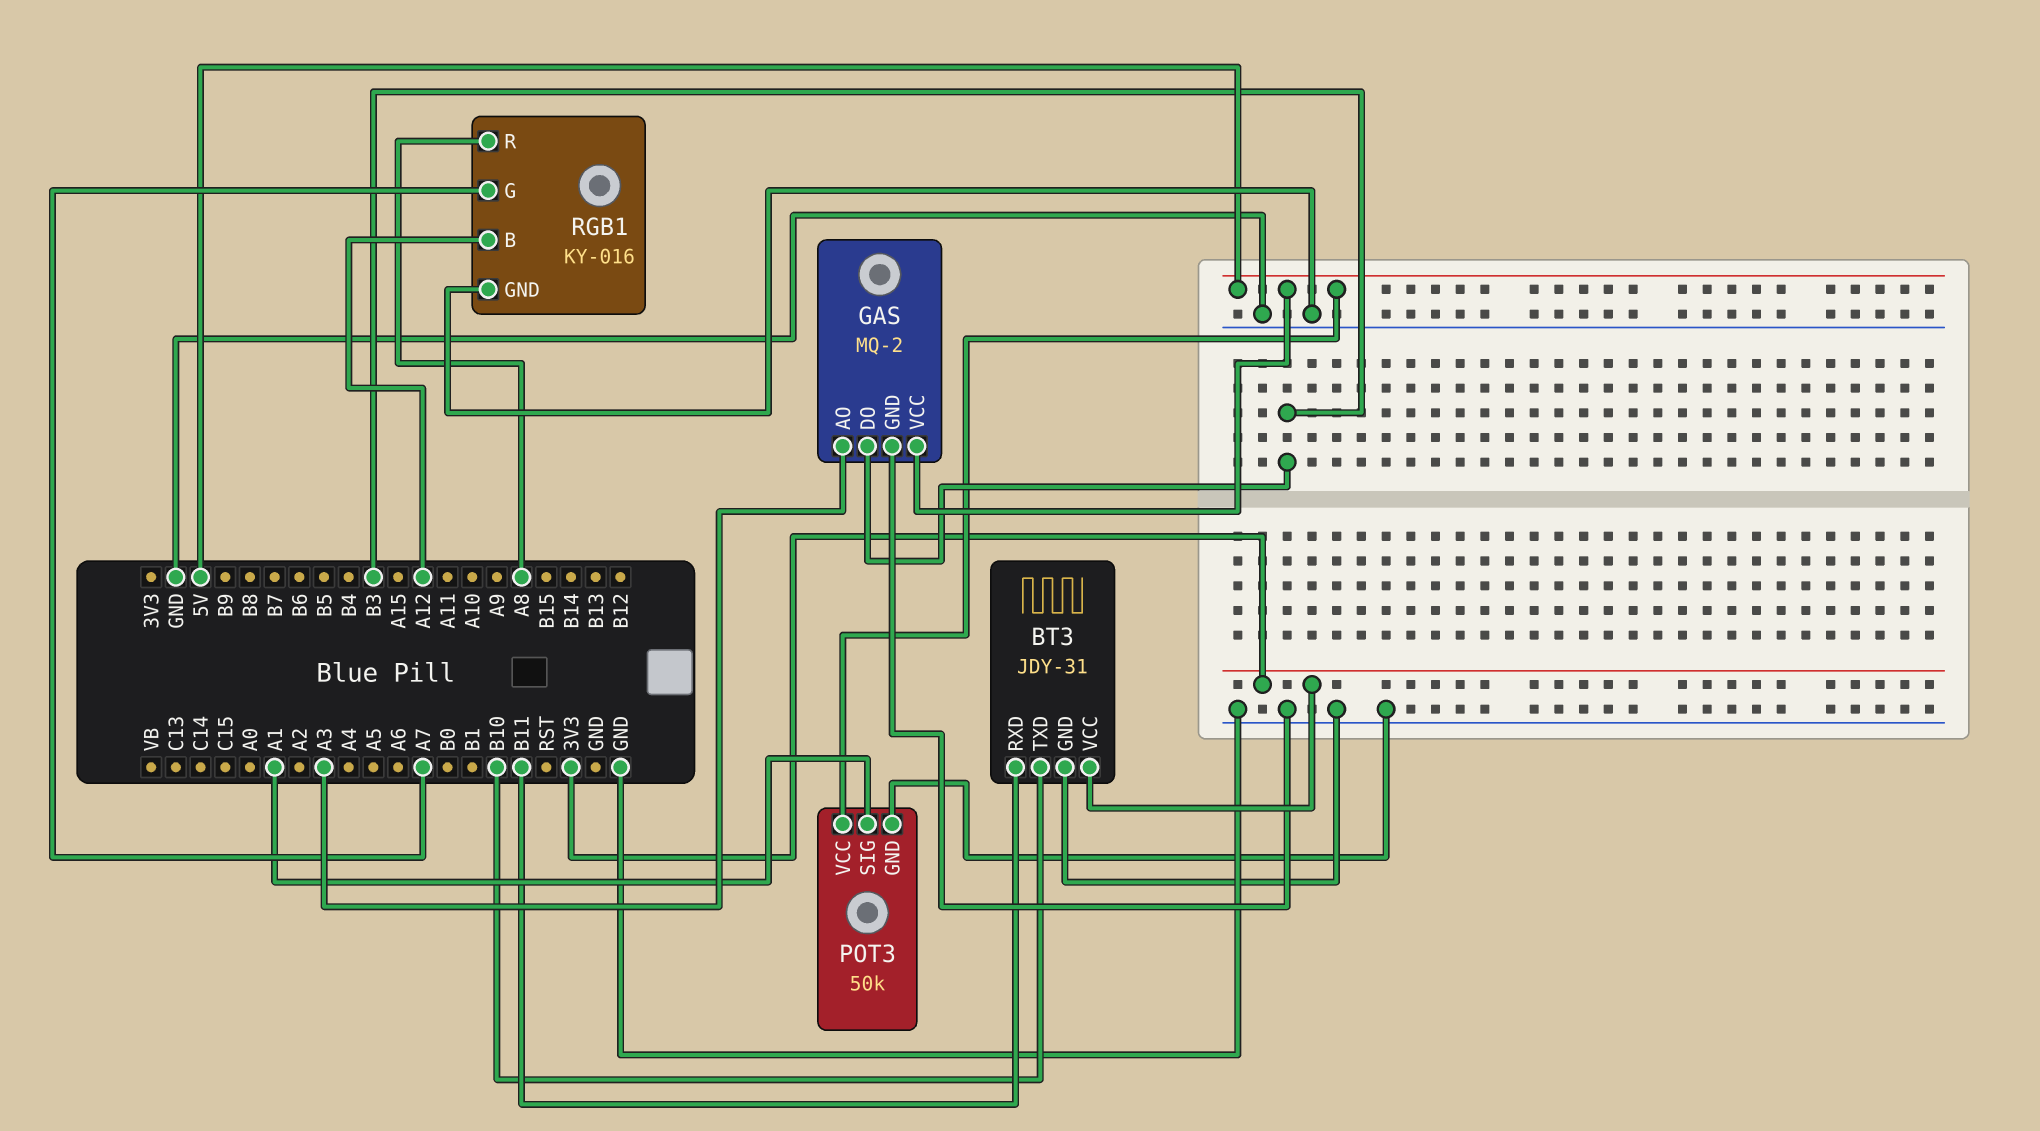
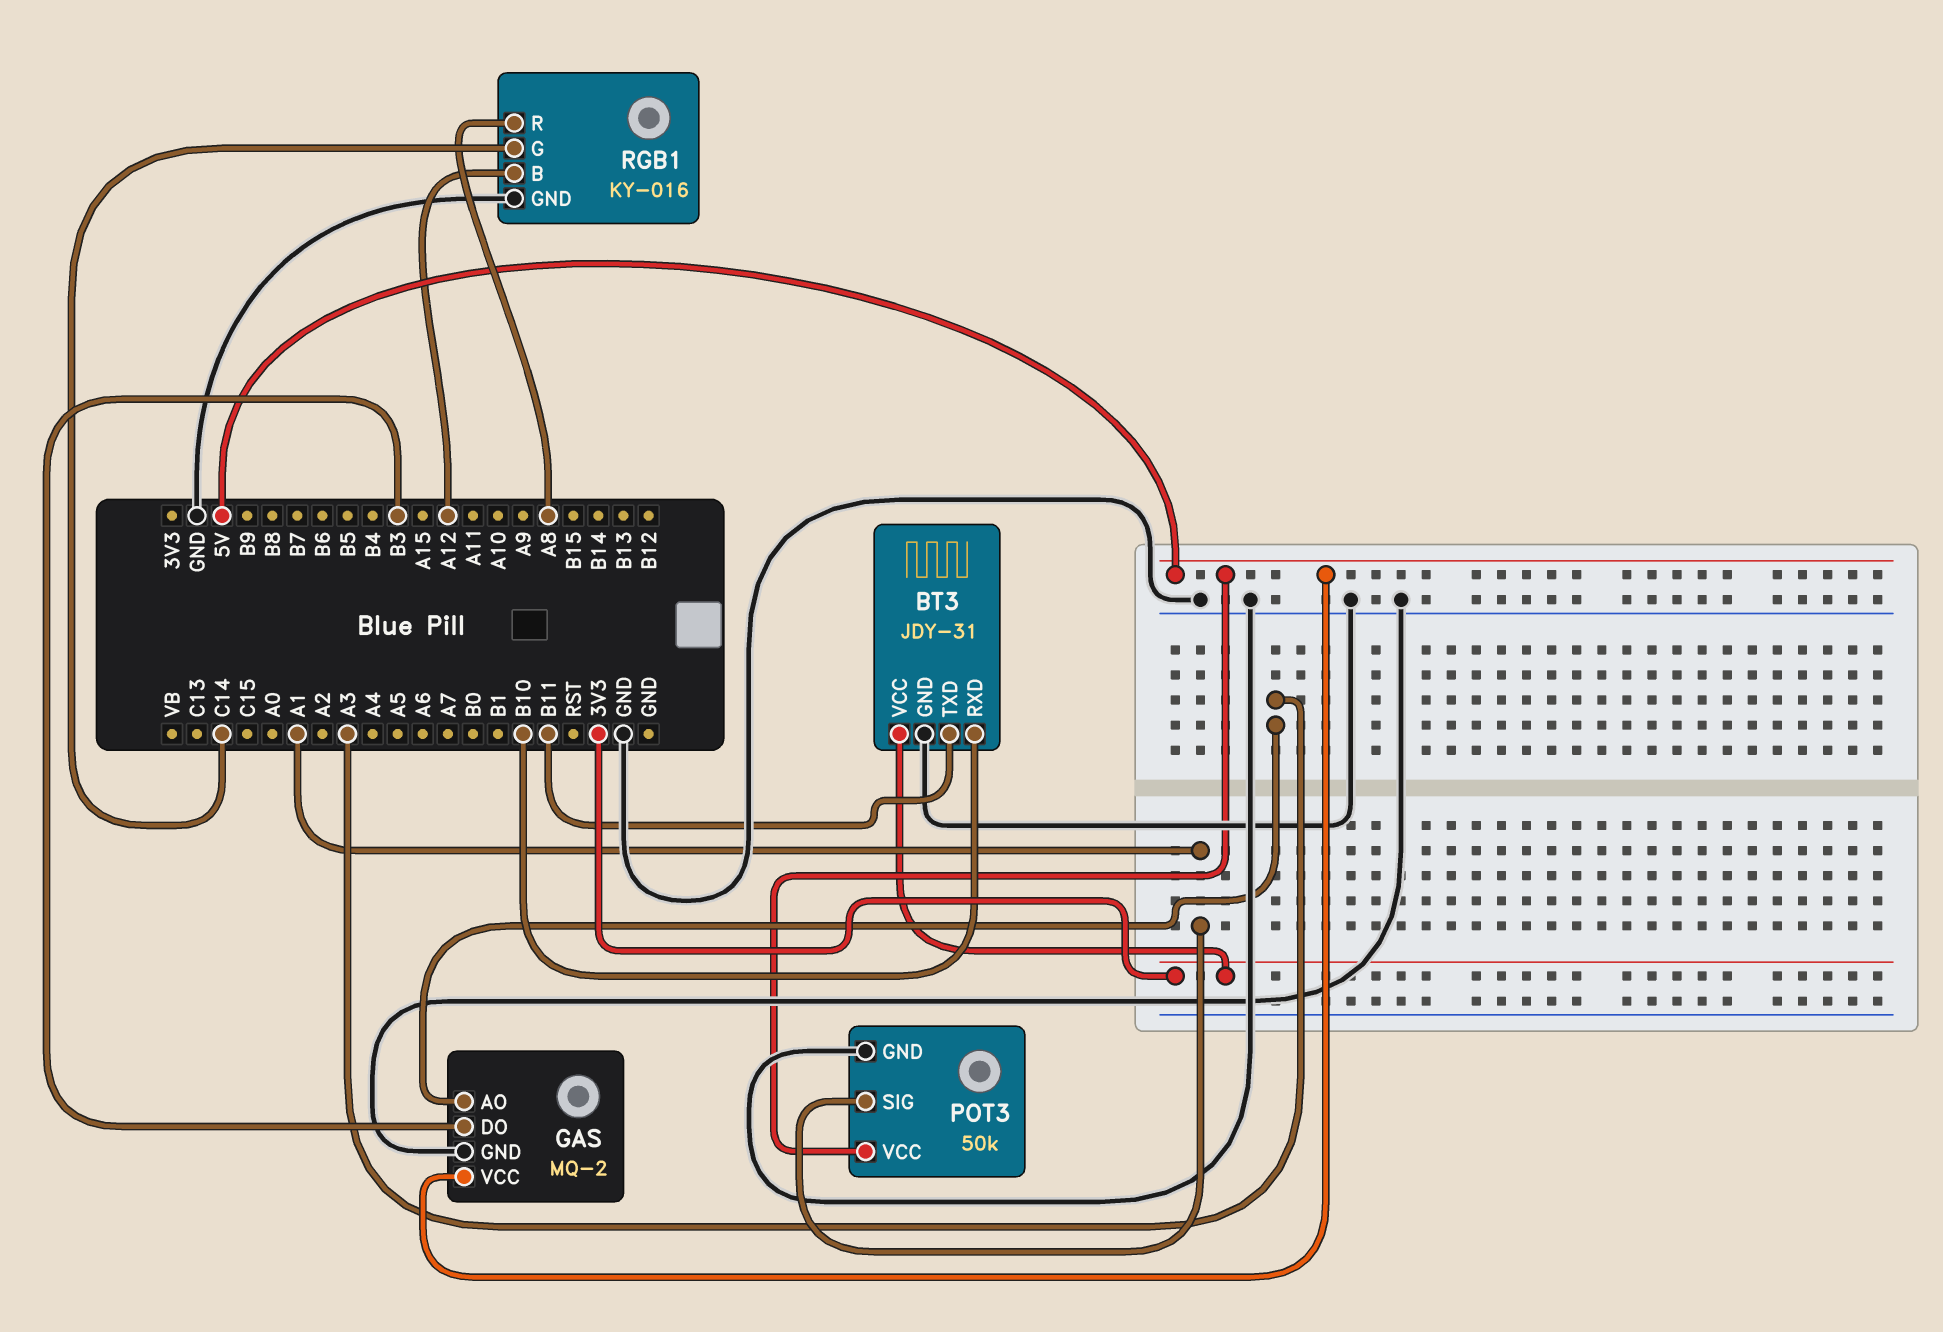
BT3 pin RXD: B11 -> B10
BT3 pin TXD: B10 -> B11
RGB1 pin G: A7 -> C14

